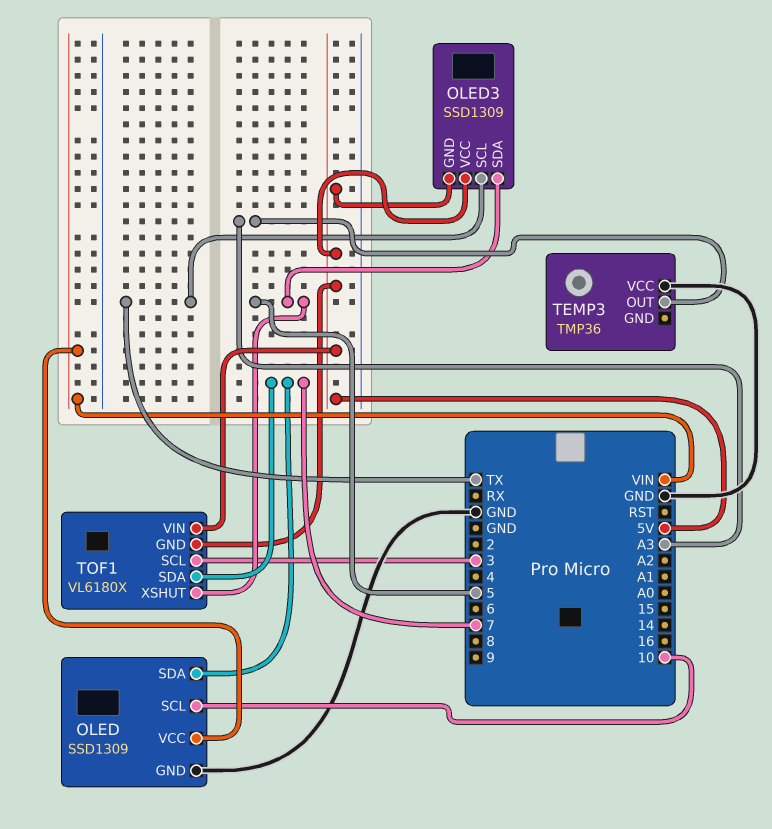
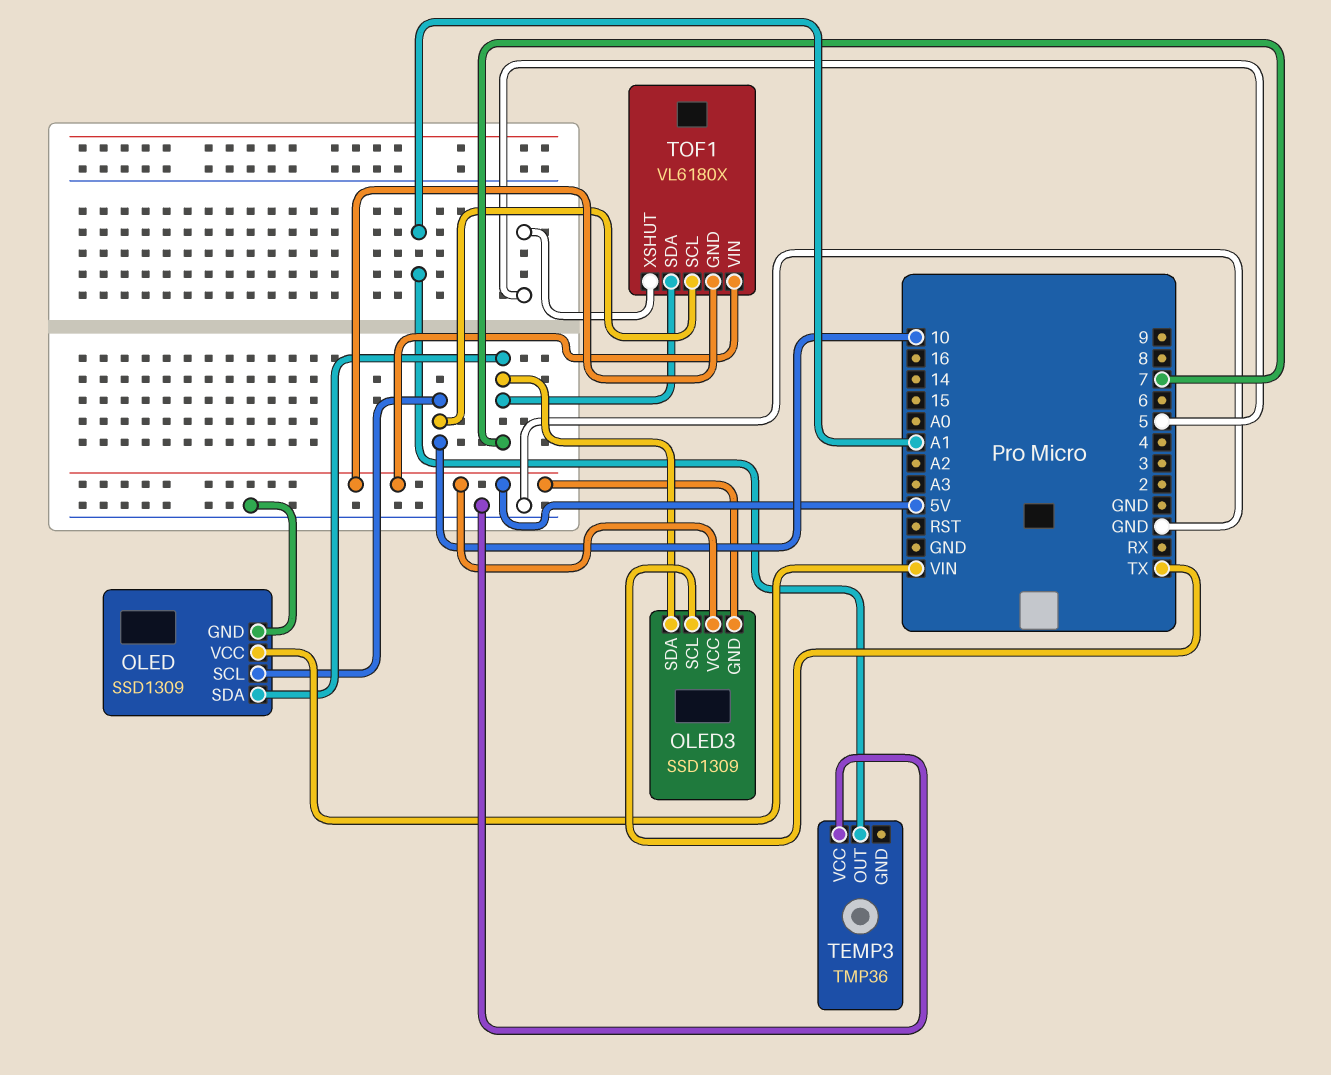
OLED3 pin SDA: 5 -> 7
TEMP3 pin OUT: A3 -> A1
TOF1 pin SCL: 3 -> 10

